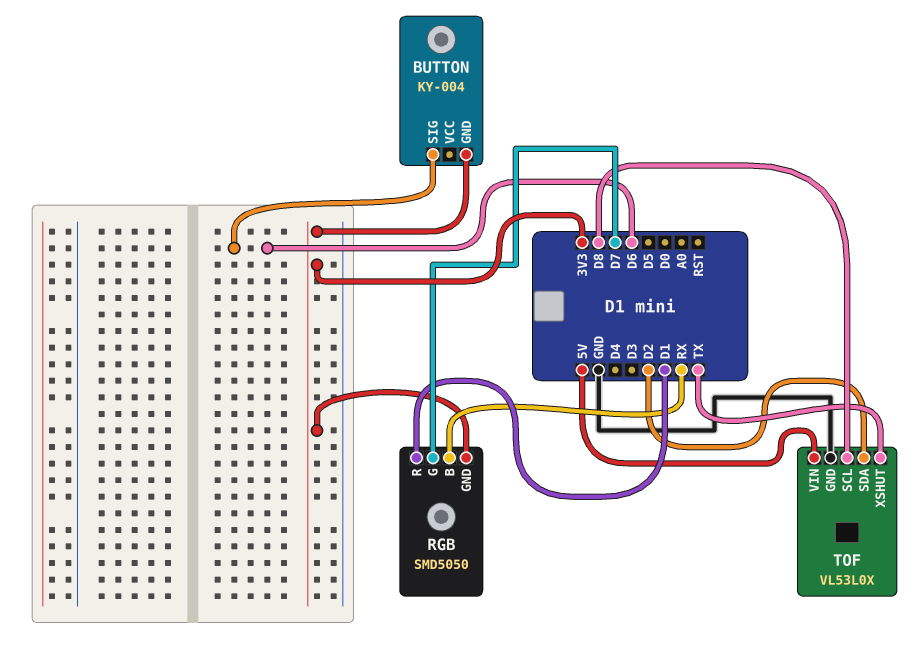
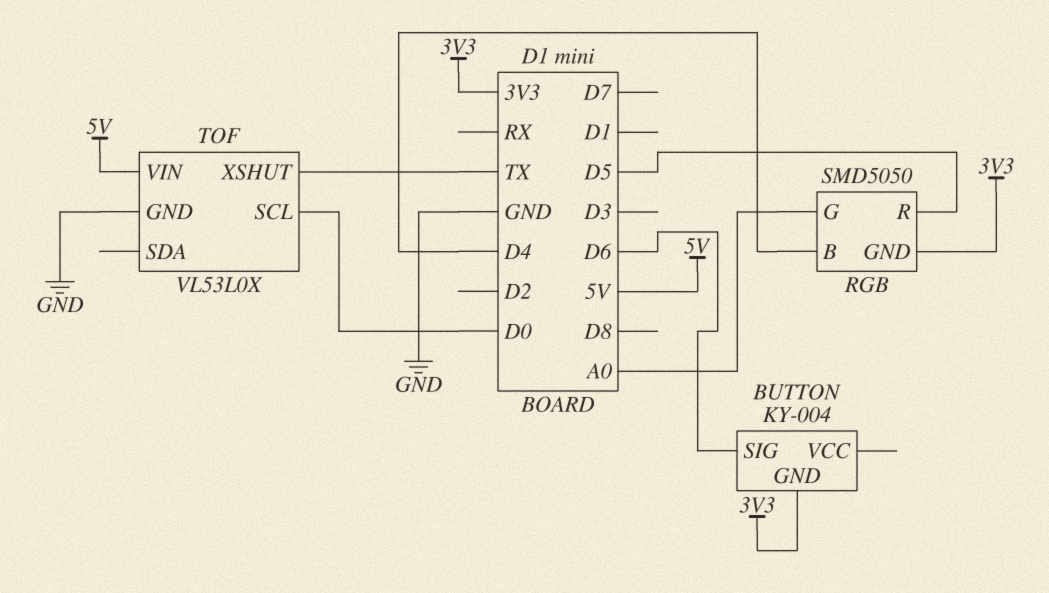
RGB pin B: RX -> D4
RGB pin G: D7 -> A0
RGB pin R: D1 -> D5
TOF pin SCL: D8 -> D0
TOF pin SDA: D2 -> none

